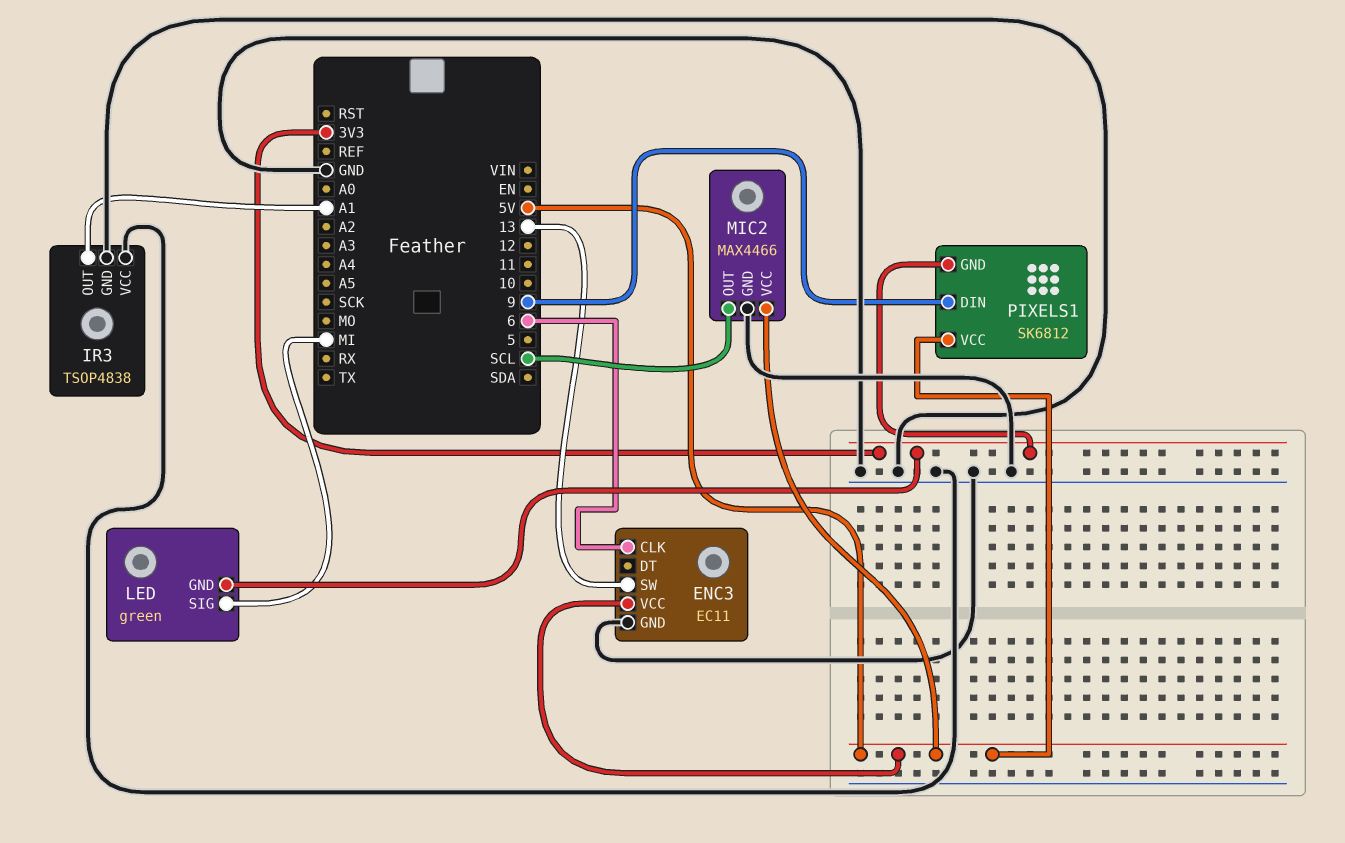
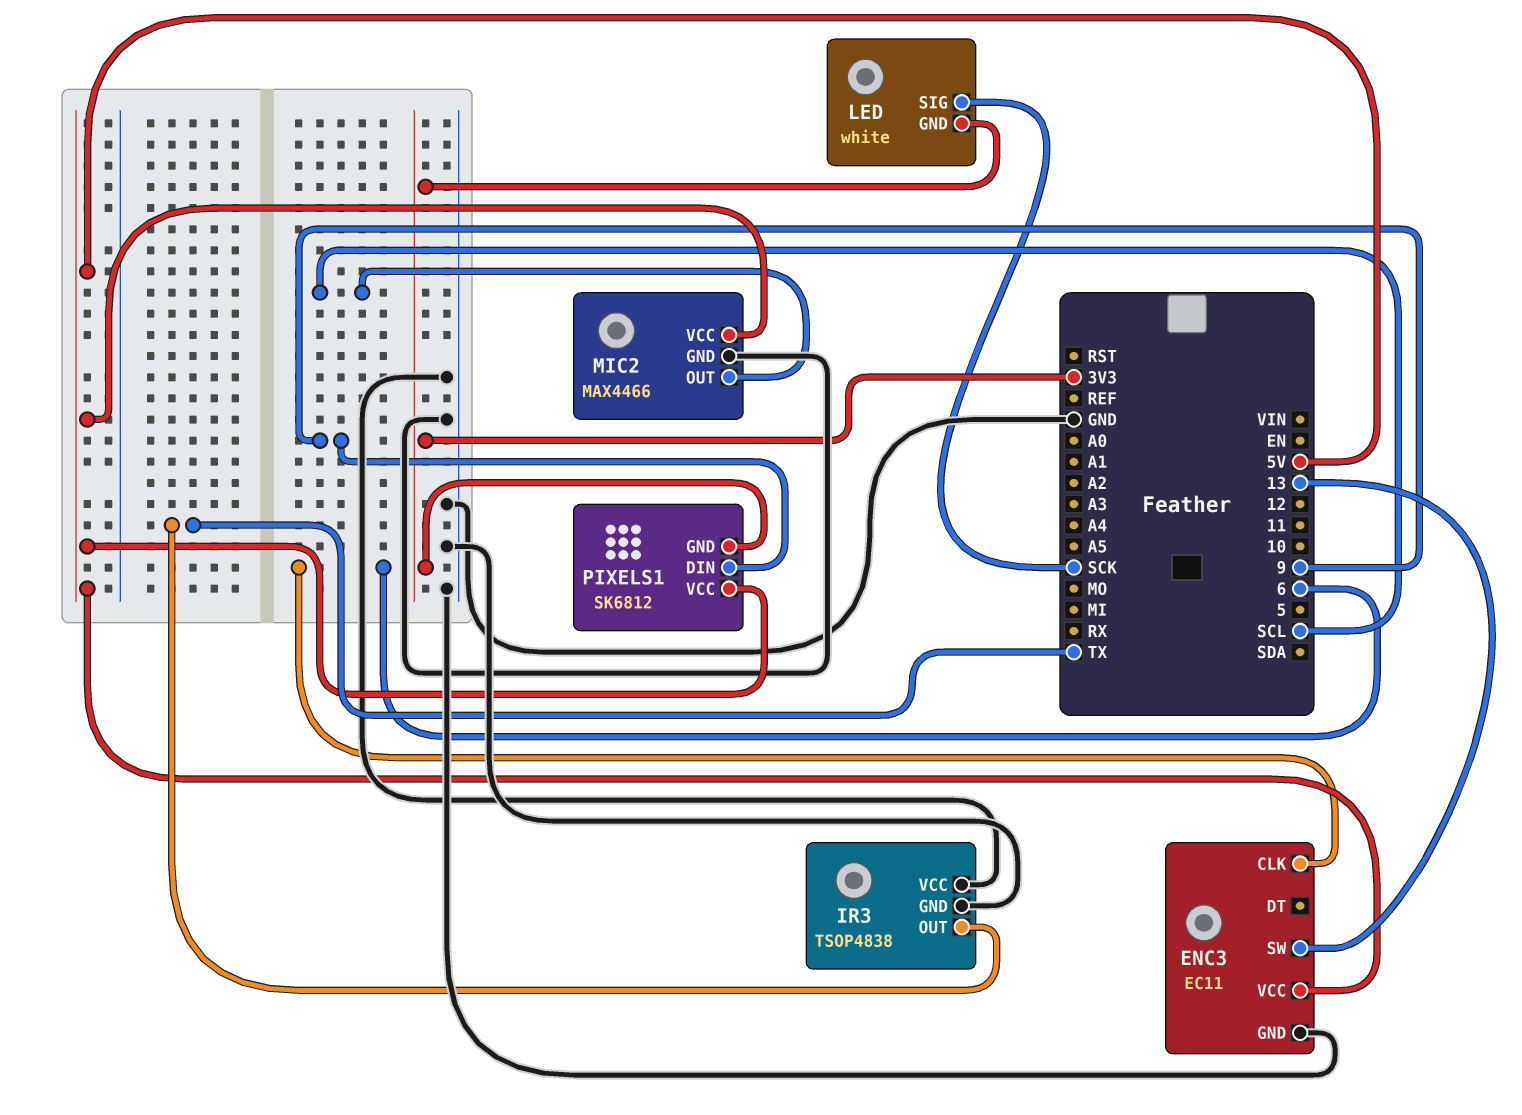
IR3 pin OUT: A1 -> TX
LED: green -> white
LED pin SIG: MI -> SCK

